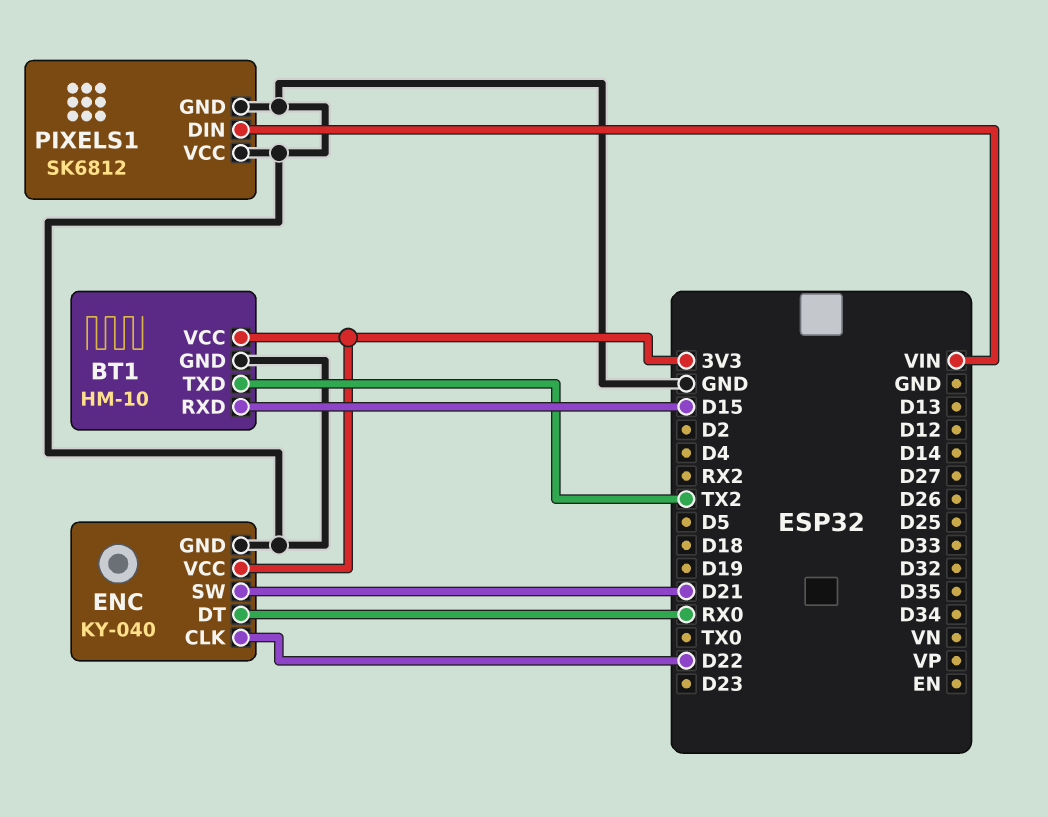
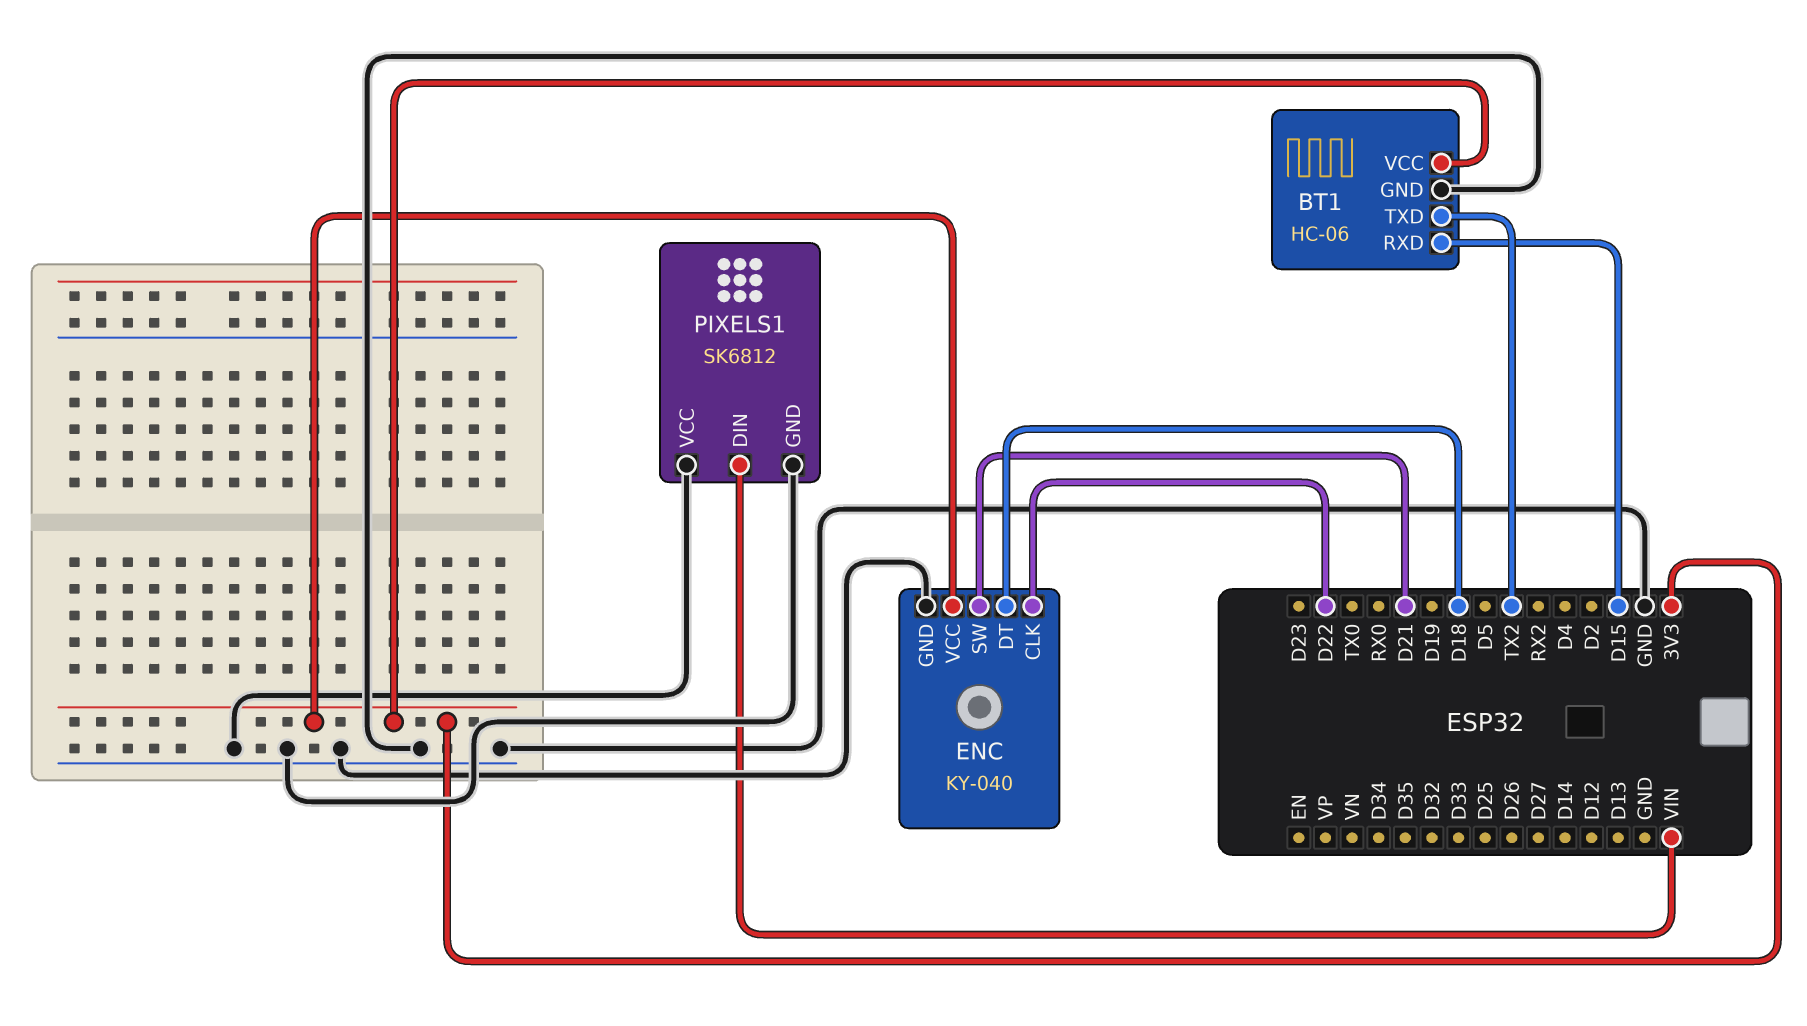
BT1: HM-10 -> HC-06
ENC pin DT: RX0 -> D18

